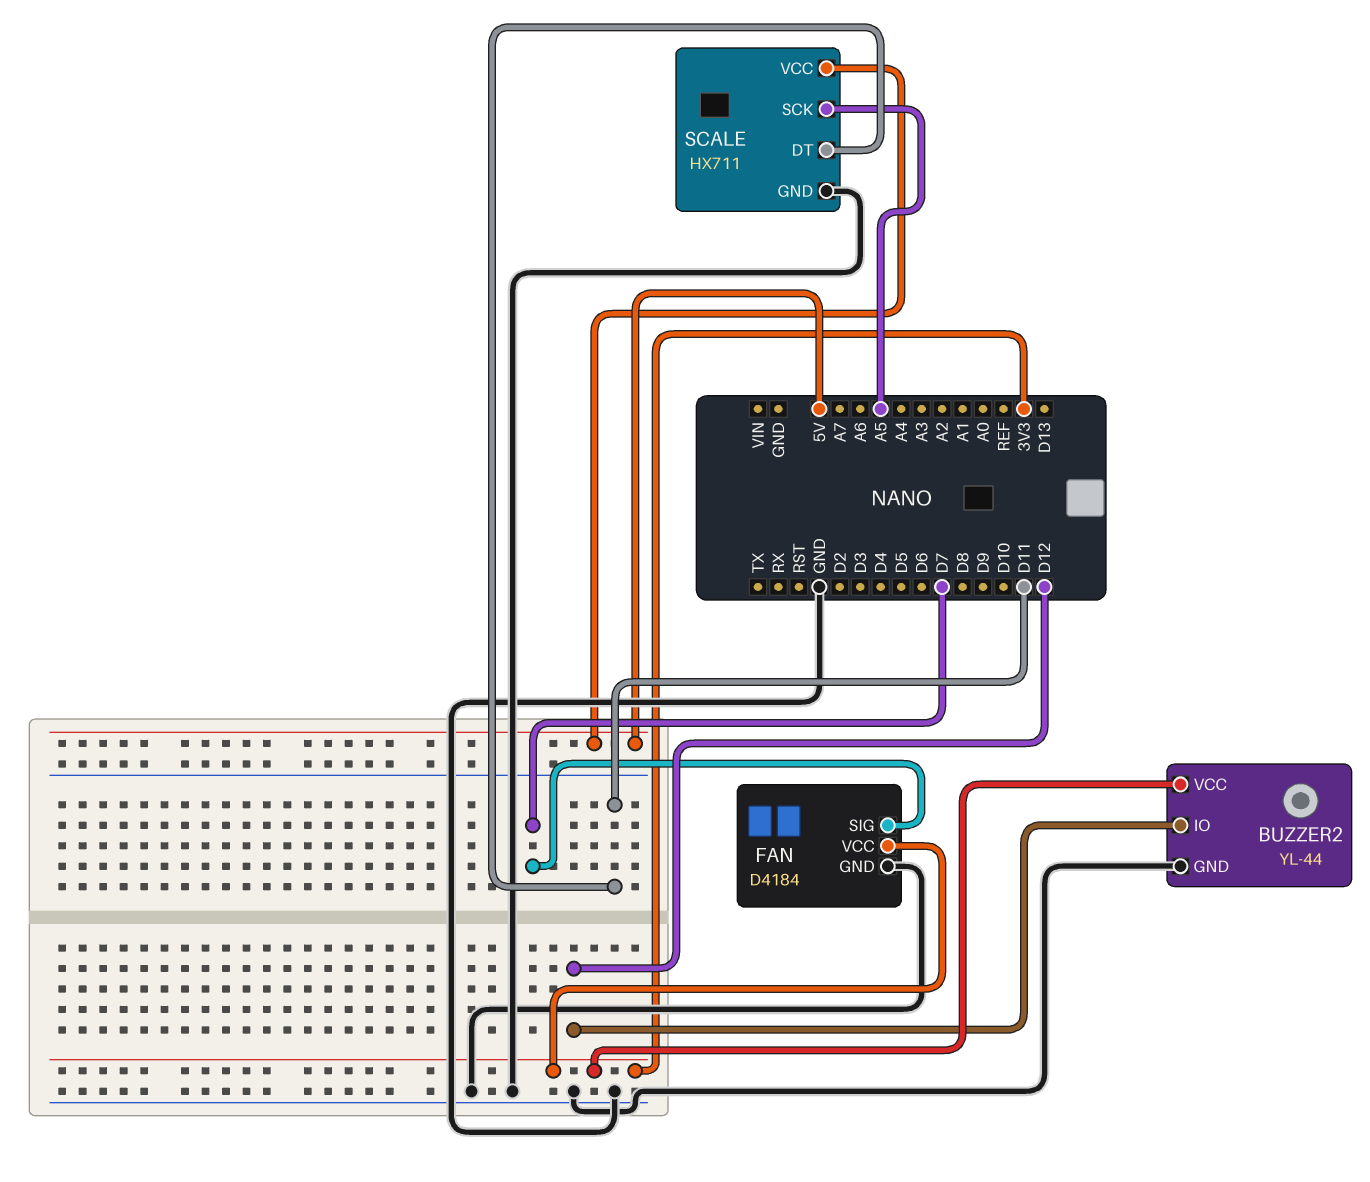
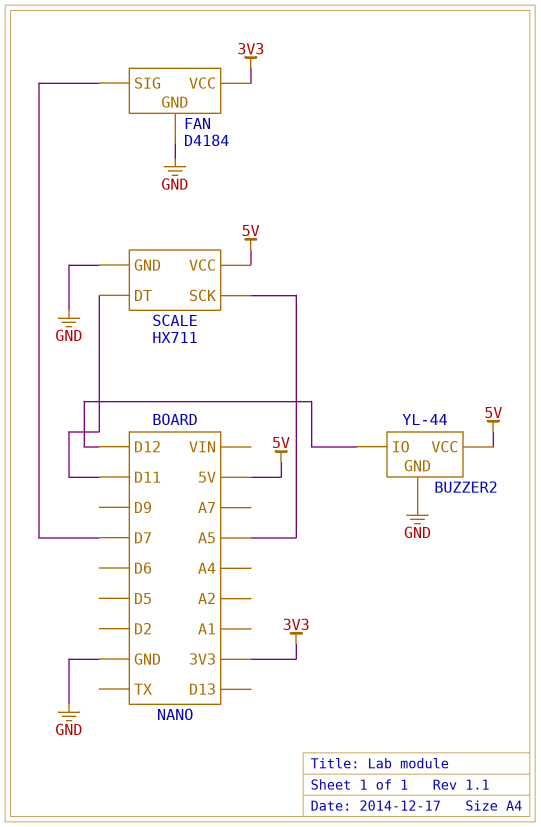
BUZZER2 pin VCC: 3V3 -> 5V

